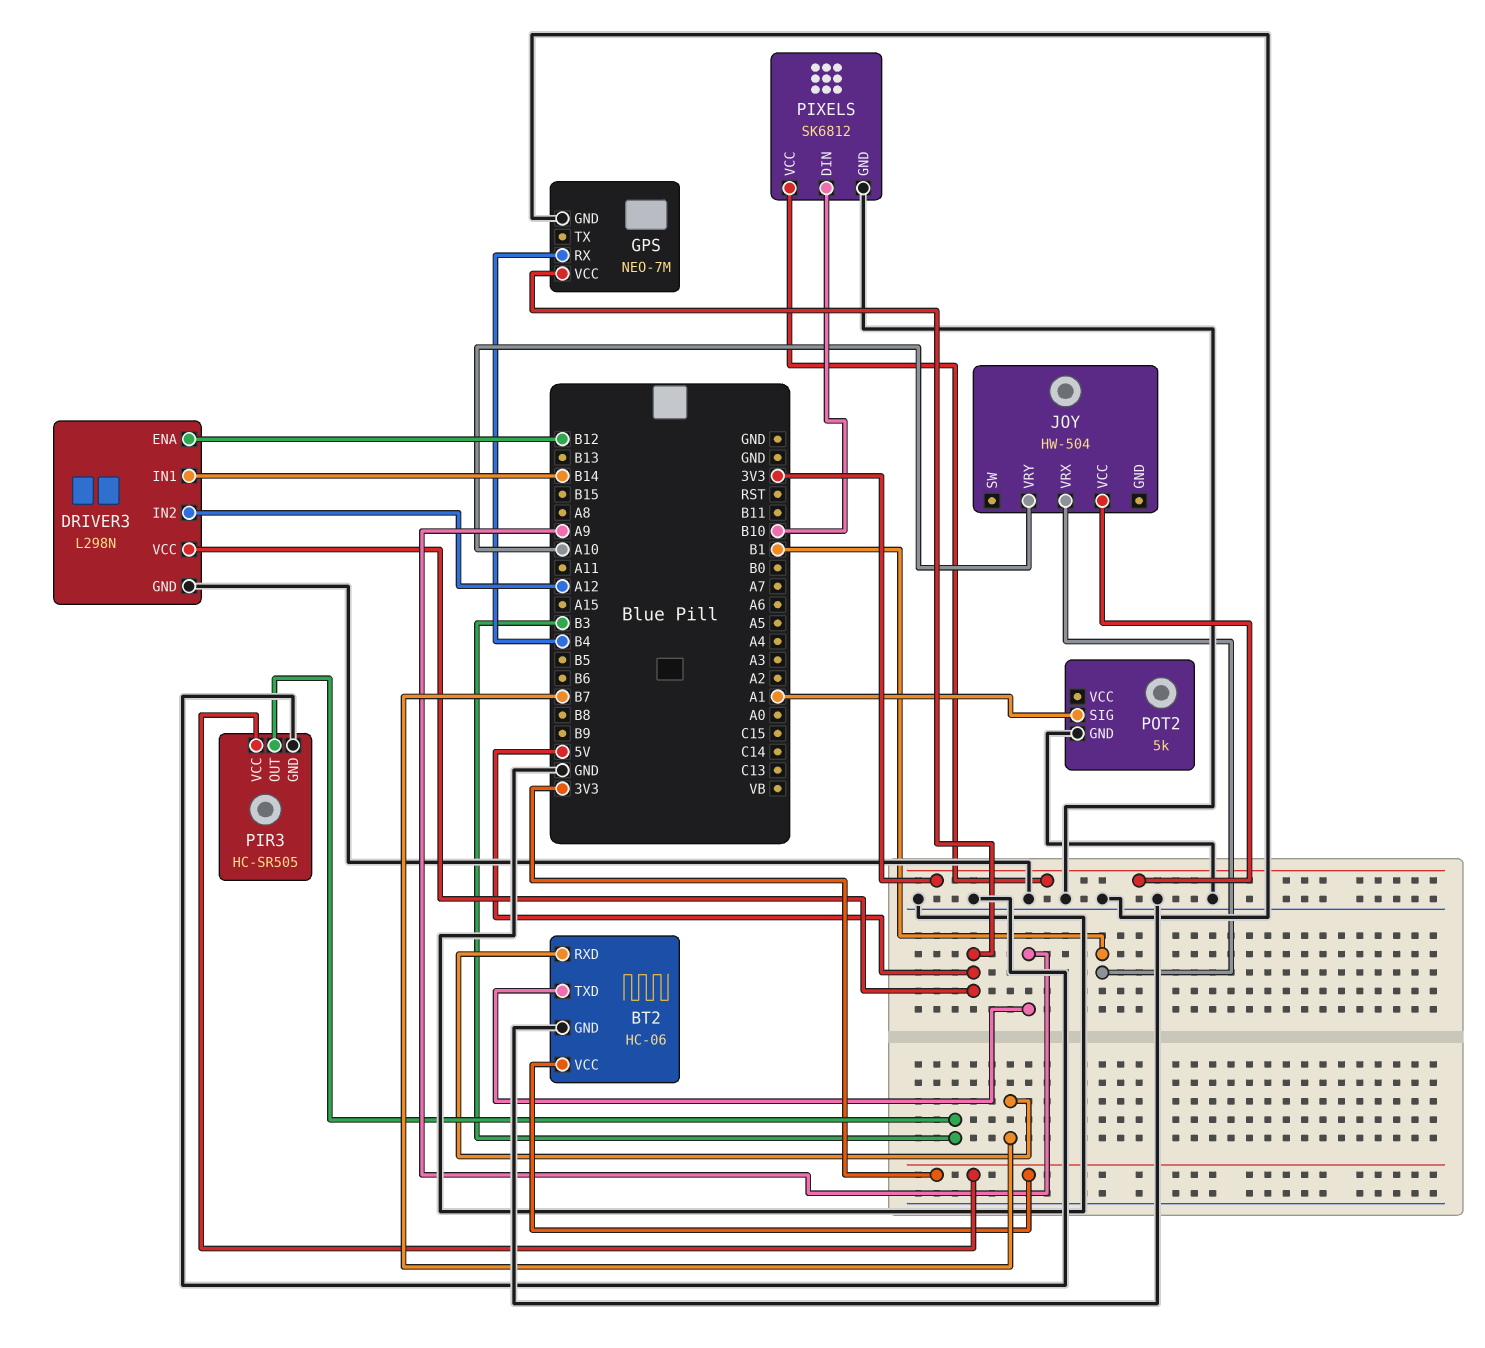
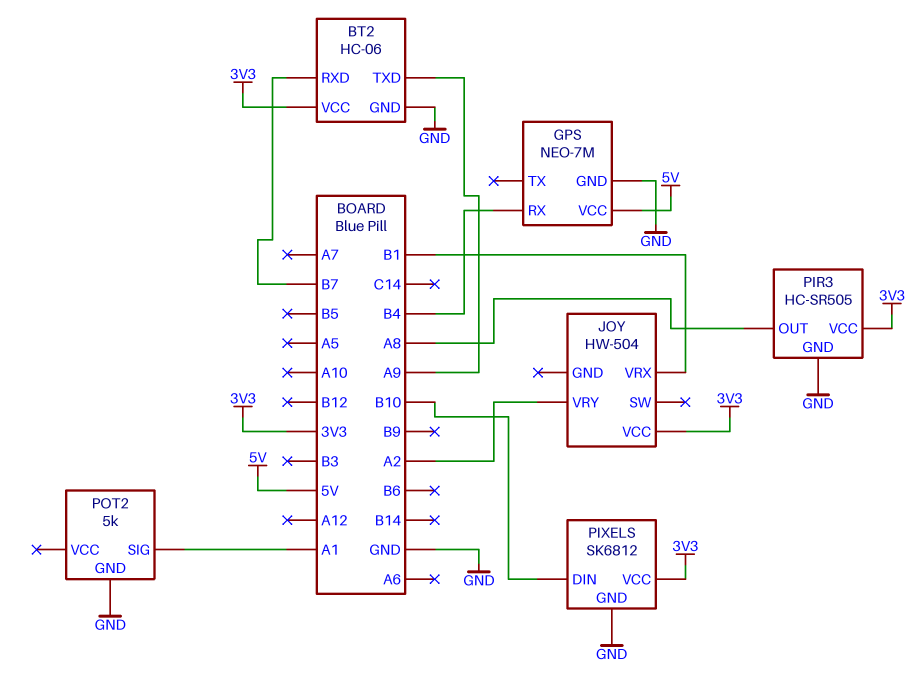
DRIVER3: L298N -> none
DRIVER3 pin ENA: B12 -> none
DRIVER3 pin GND: GND -> none
DRIVER3 pin IN1: B14 -> none
DRIVER3 pin IN2: A12 -> none
DRIVER3 pin VCC: 5V -> none
JOY pin VRY: A10 -> A2
PIR3 pin OUT: B3 -> A8

